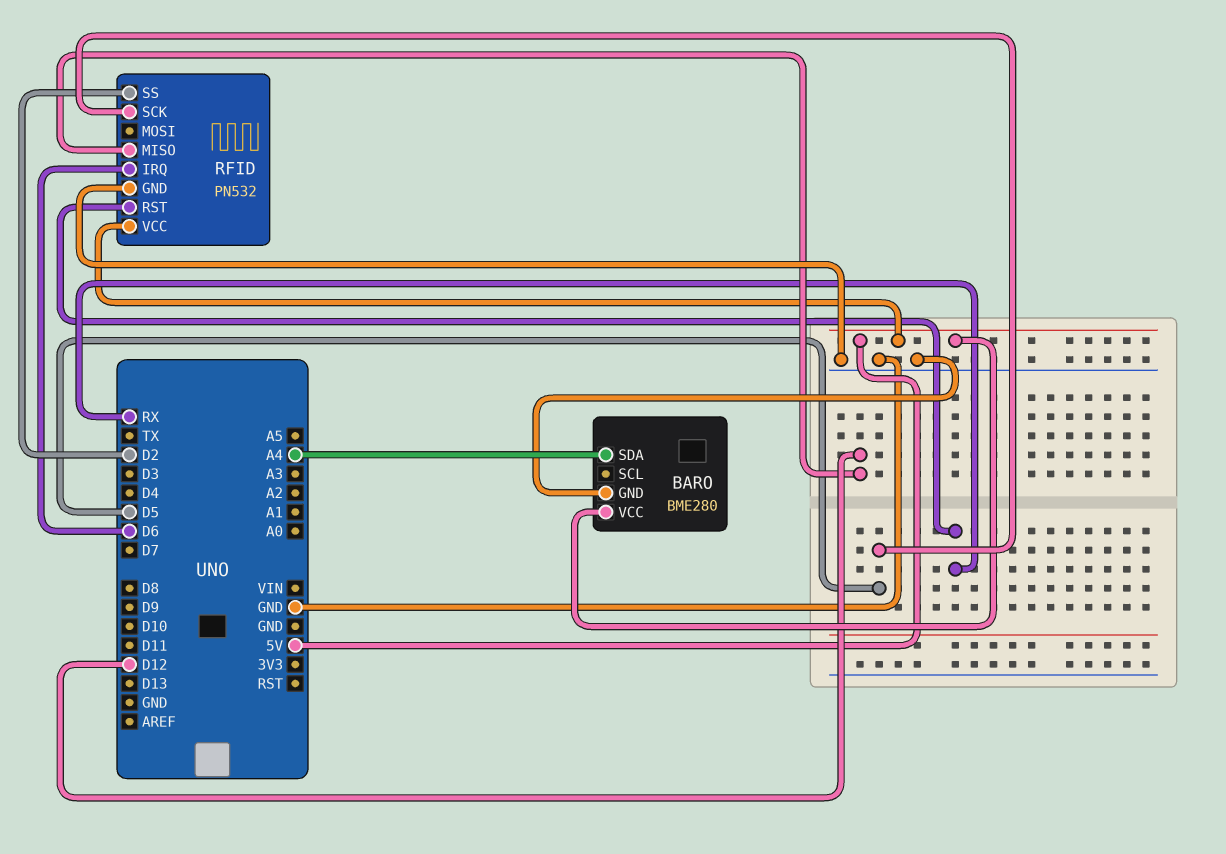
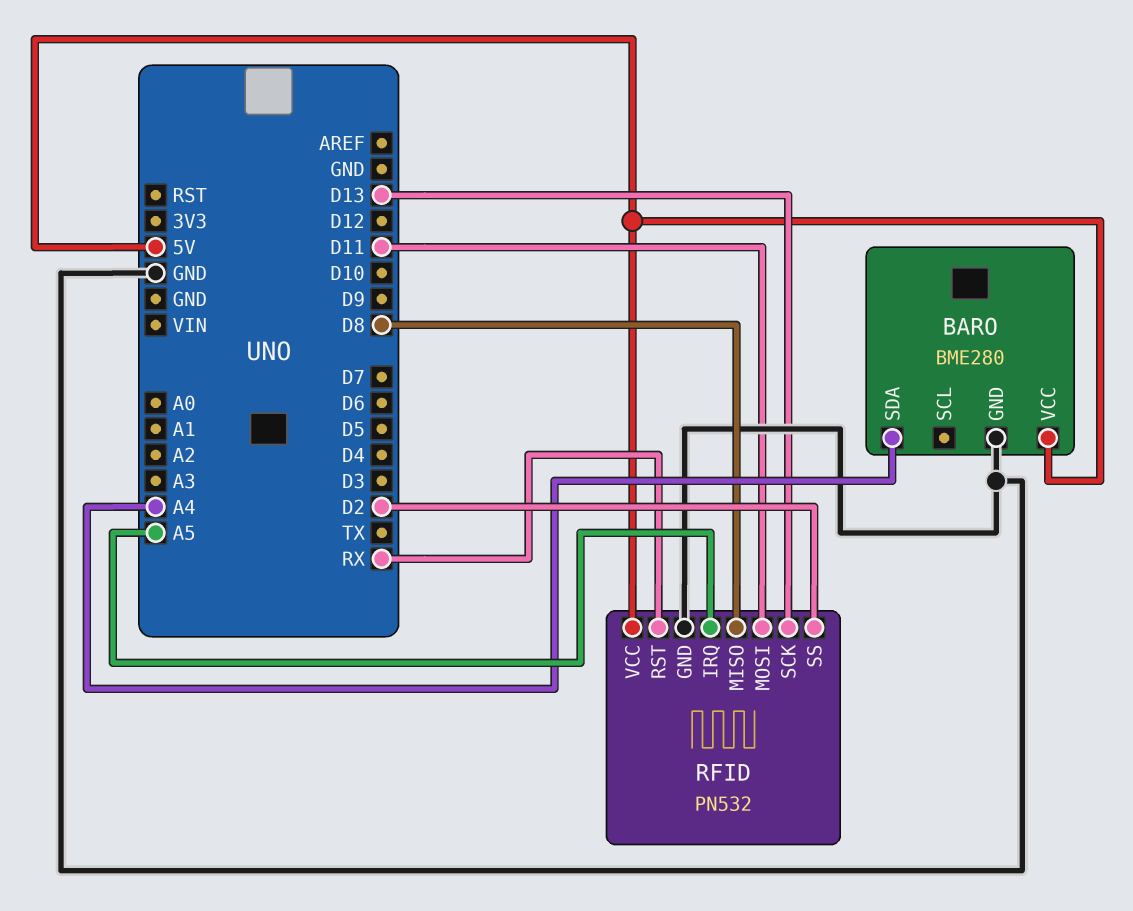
RFID pin IRQ: D6 -> A5
RFID pin MISO: D12 -> D8
RFID pin MOSI: none -> D11
RFID pin SCK: D5 -> D13

